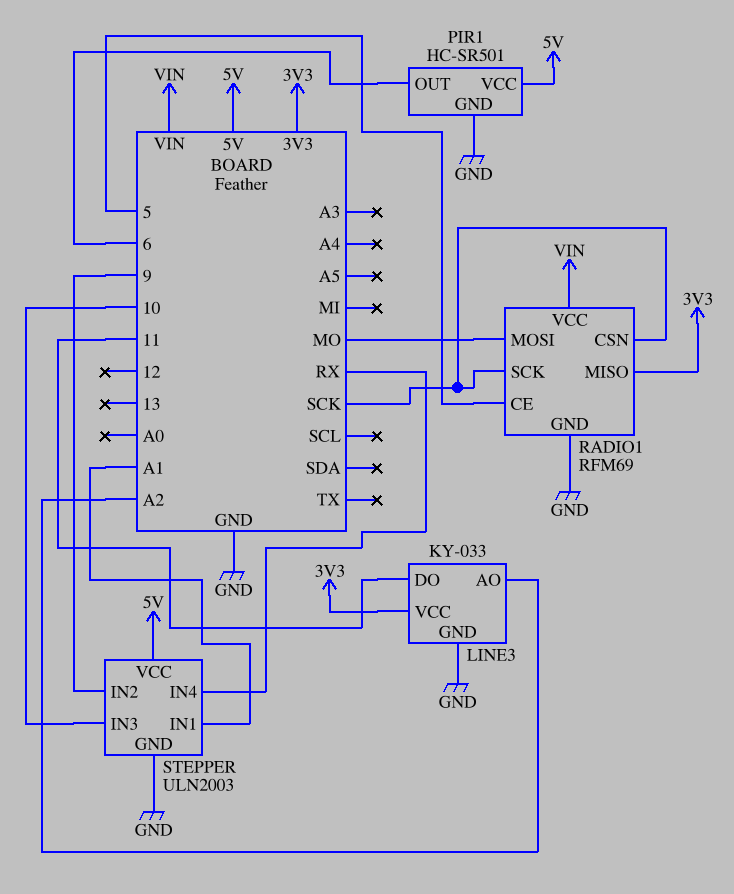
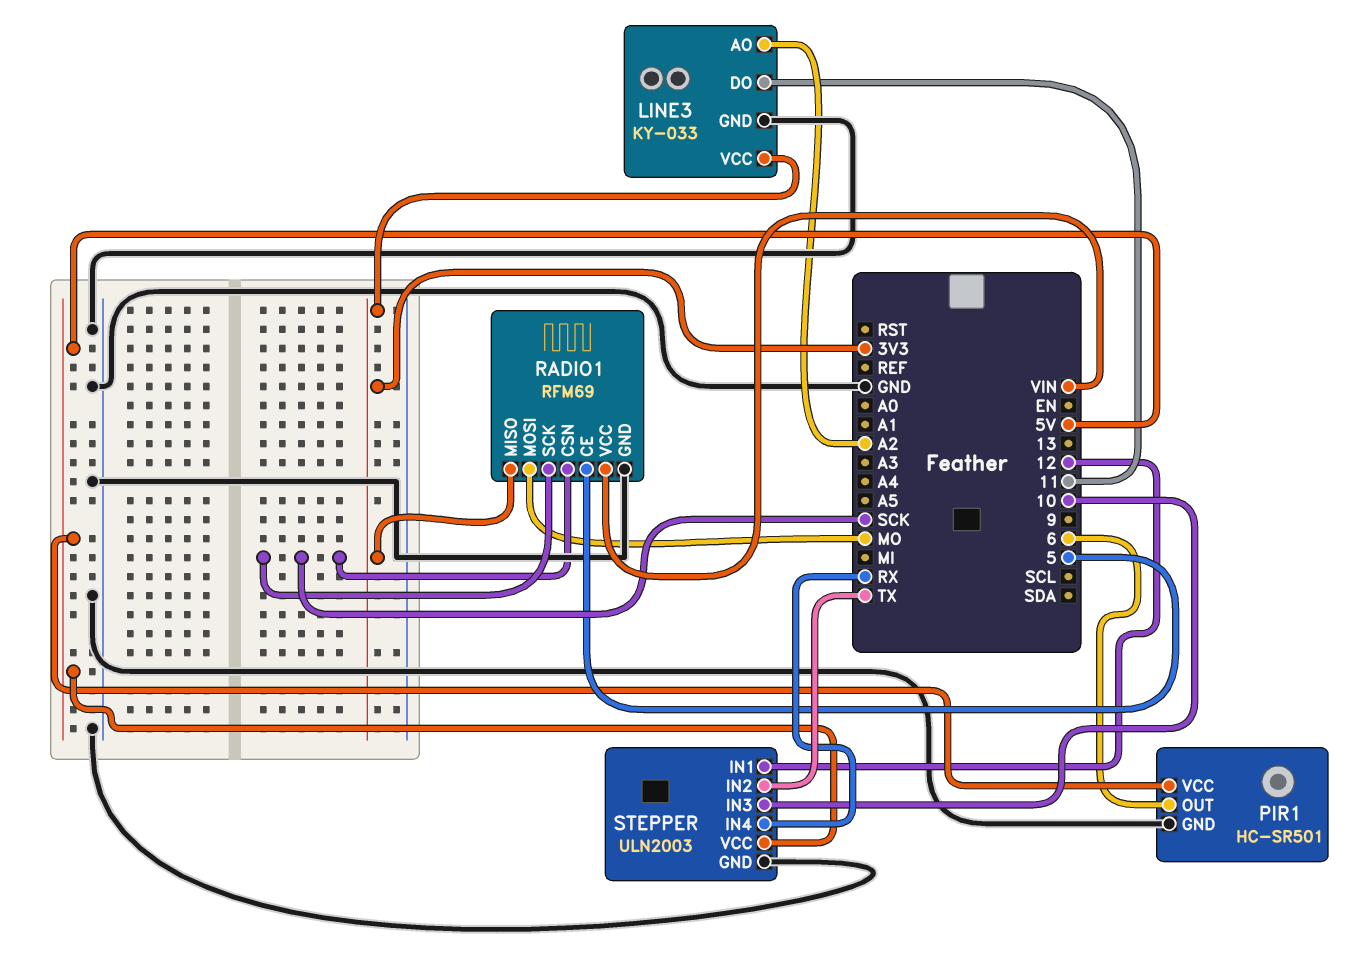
STEPPER pin IN1: A1 -> 12
STEPPER pin IN2: 9 -> TX

